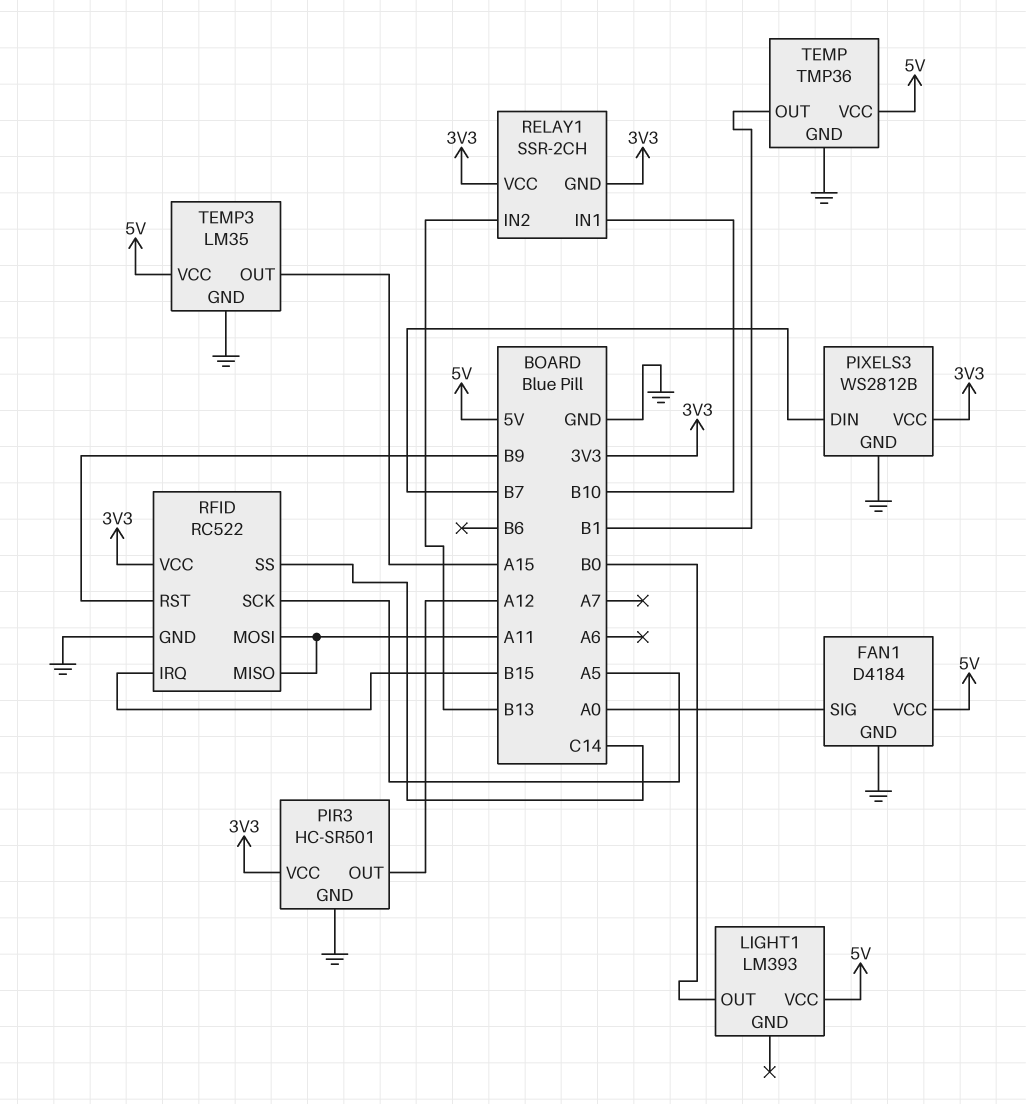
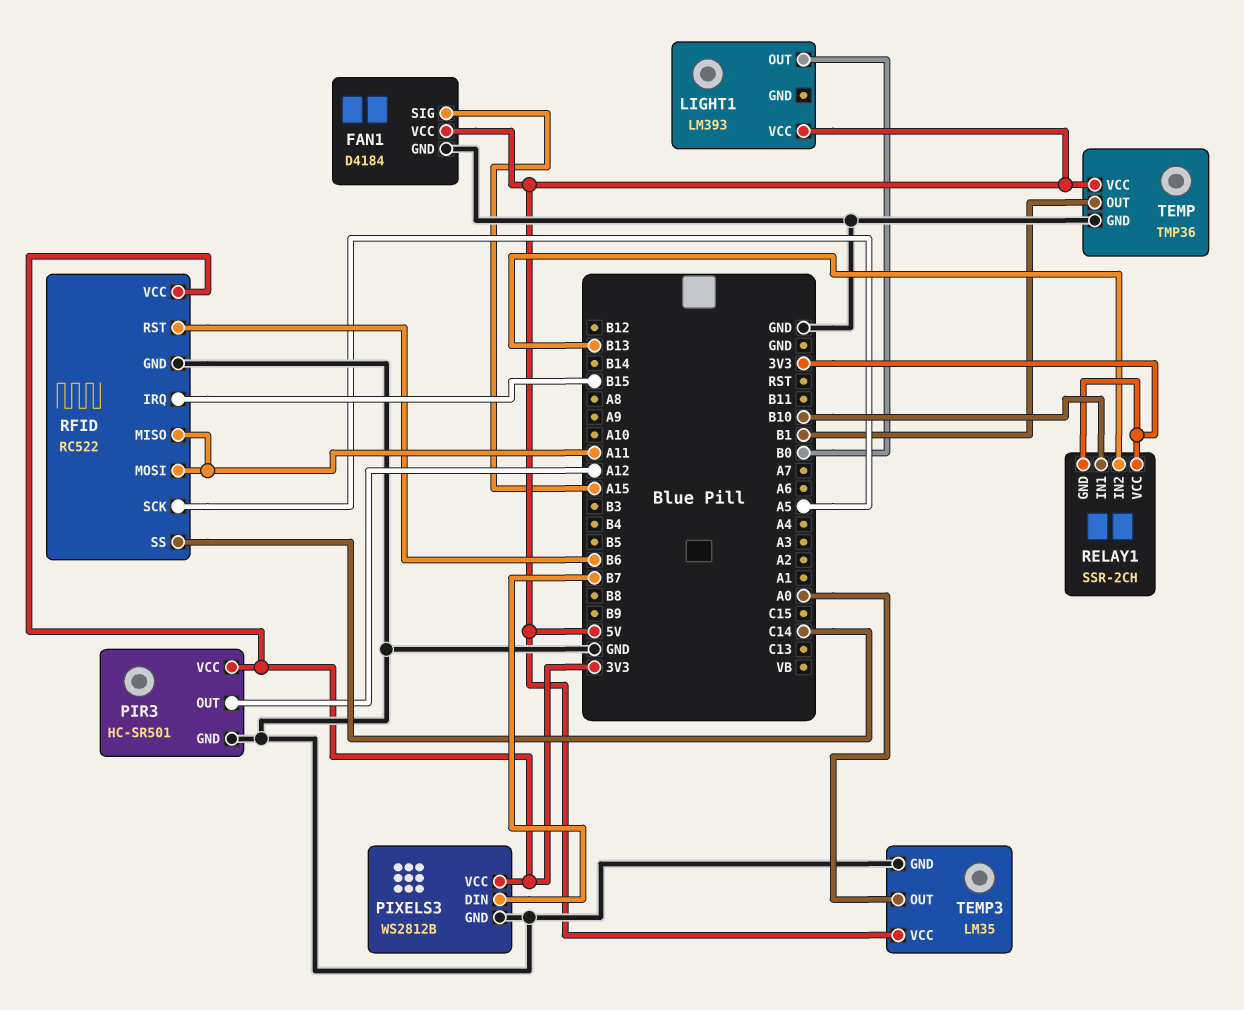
FAN1 pin SIG: A0 -> A15
RFID pin RST: B9 -> B6
TEMP3 pin OUT: A15 -> A0

